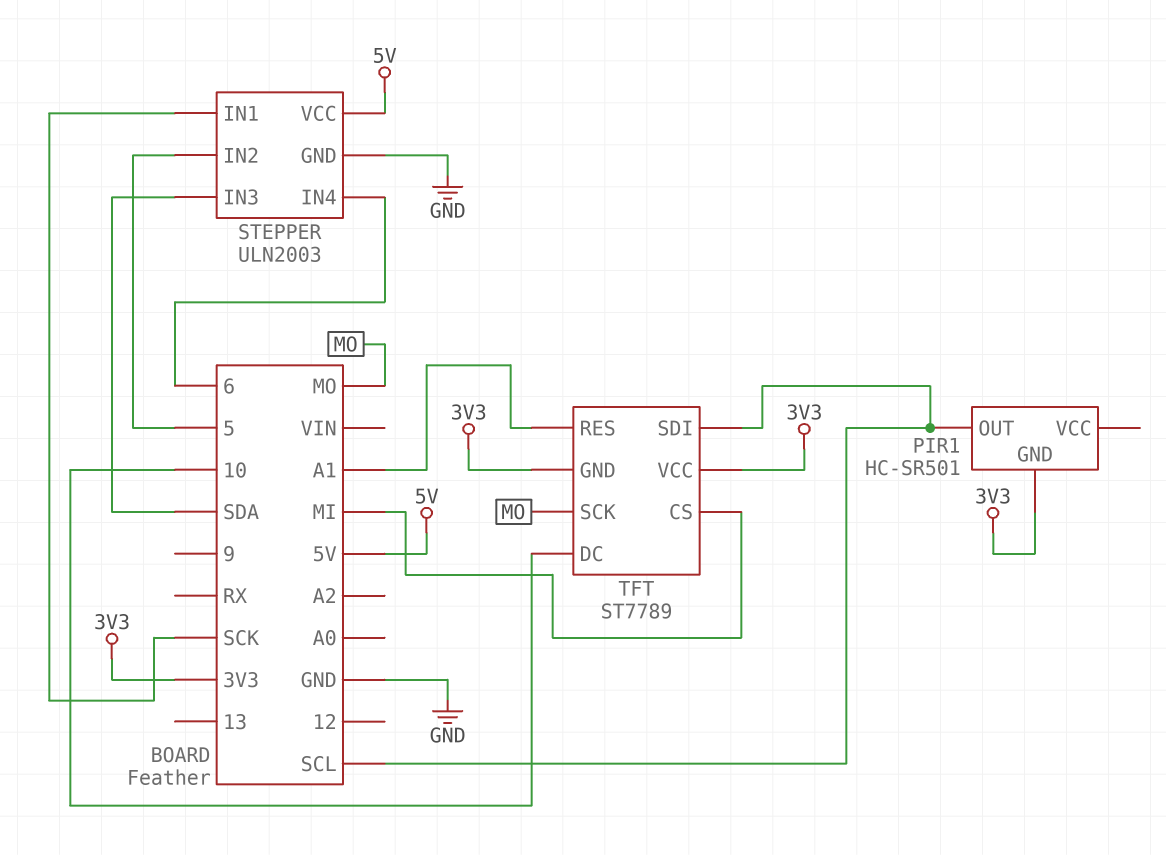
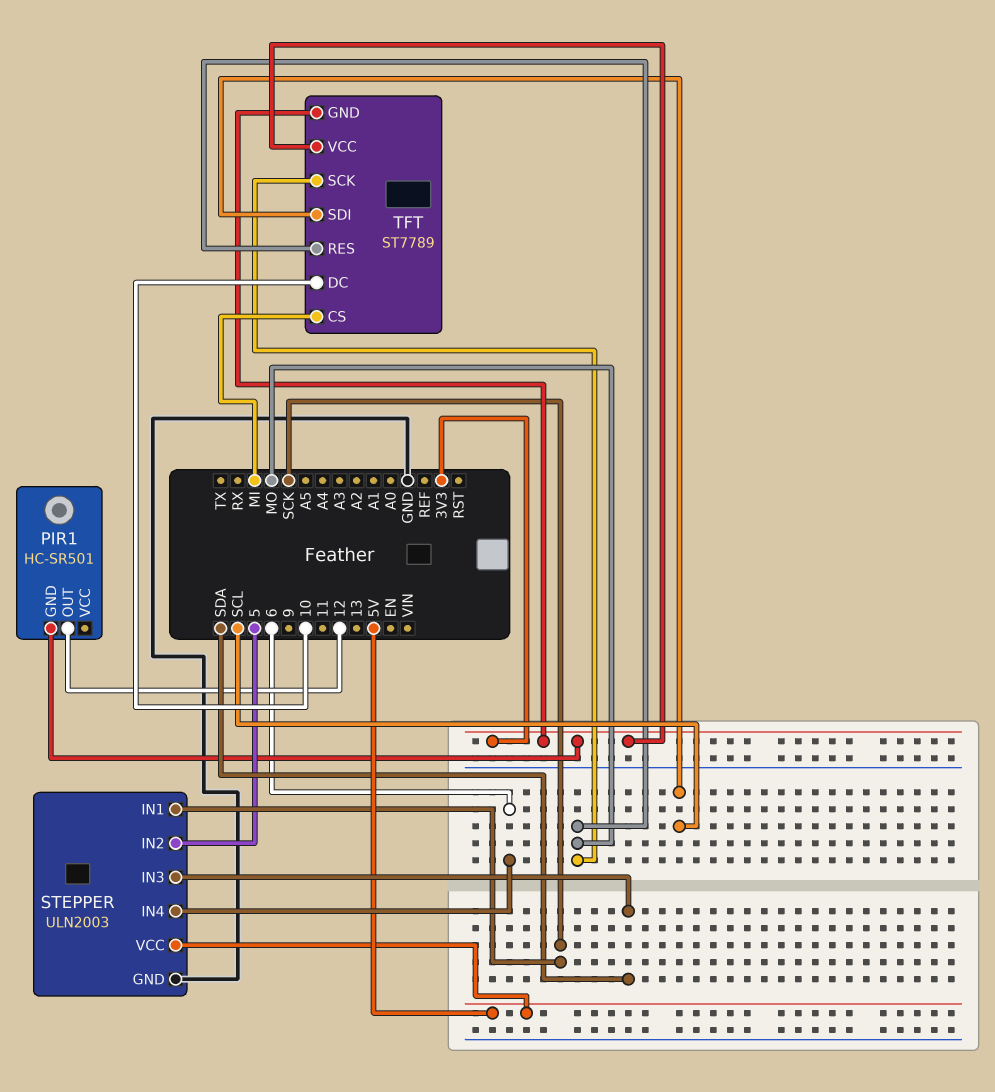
PIR1 pin OUT: SCL -> 12
TFT pin RES: A1 -> MO

